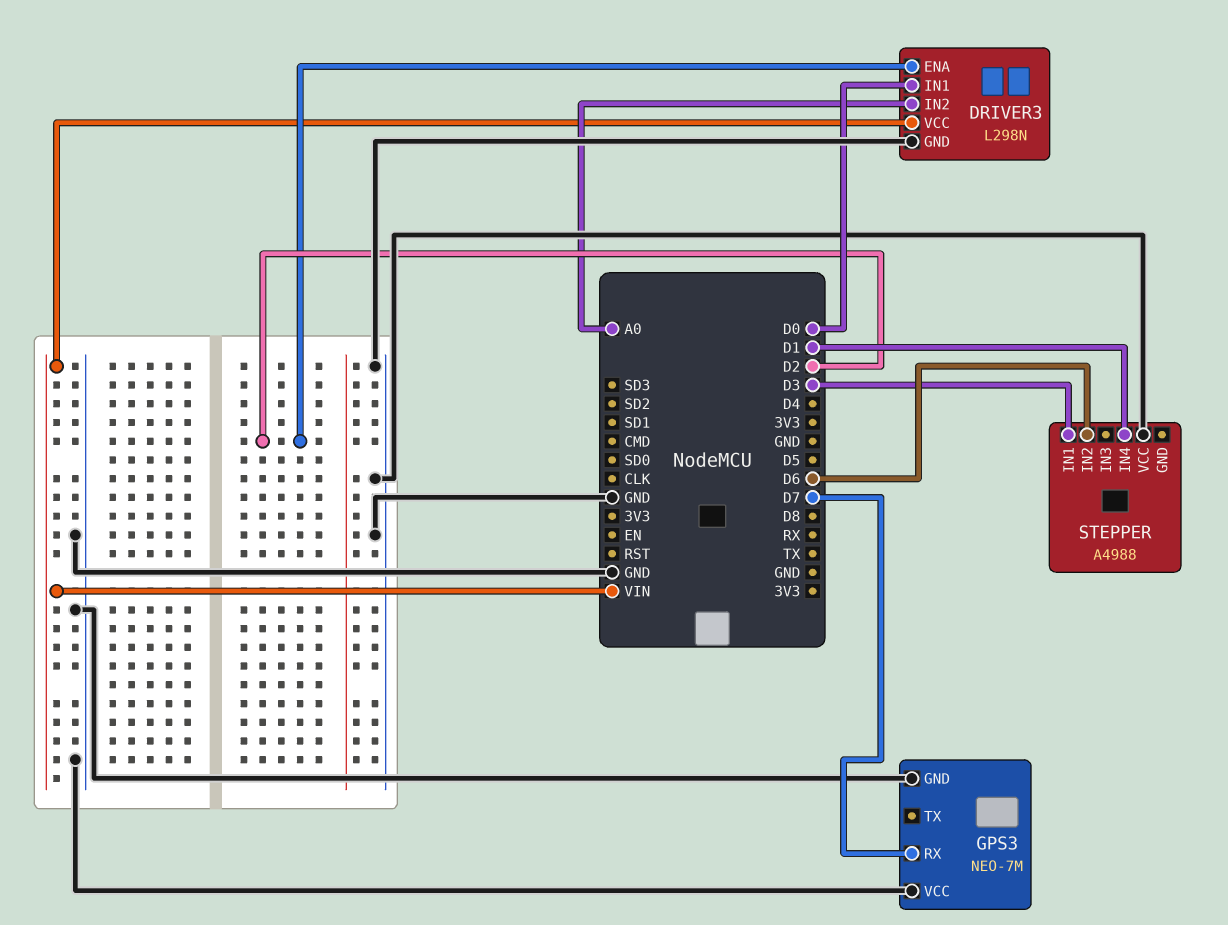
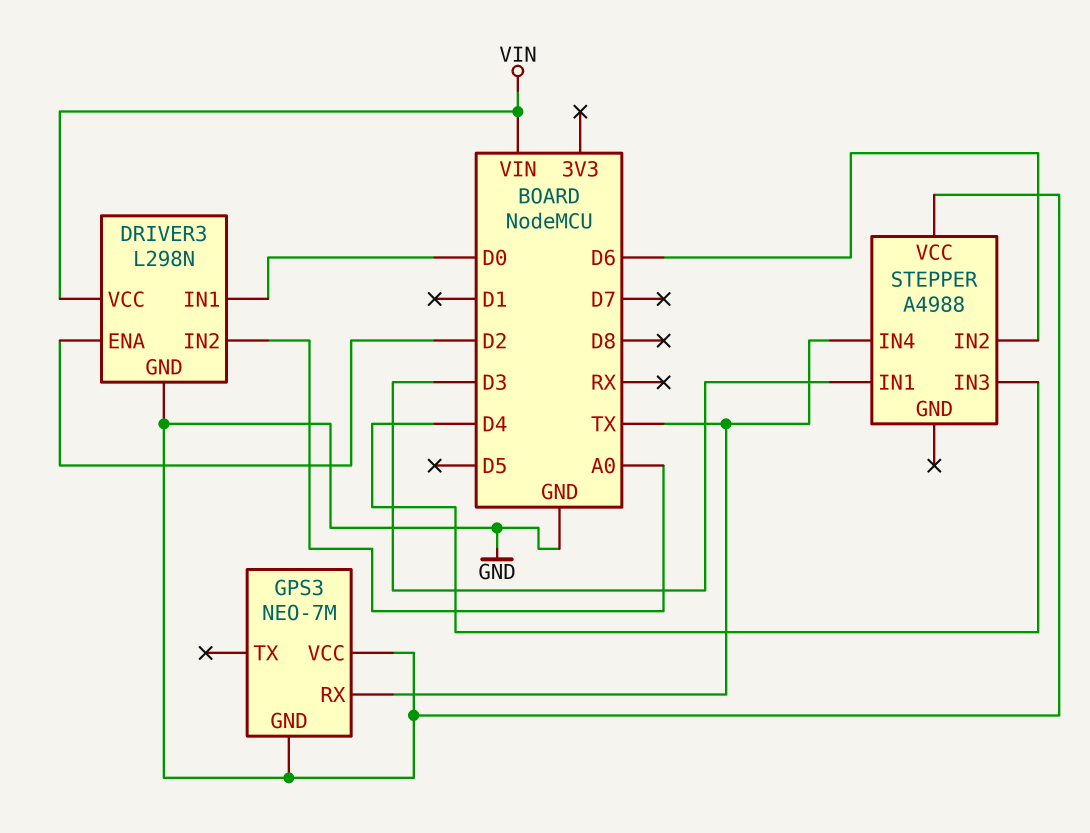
GPS3 pin RX: D7 -> TX
STEPPER pin IN3: none -> D4
STEPPER pin IN4: D1 -> TX

